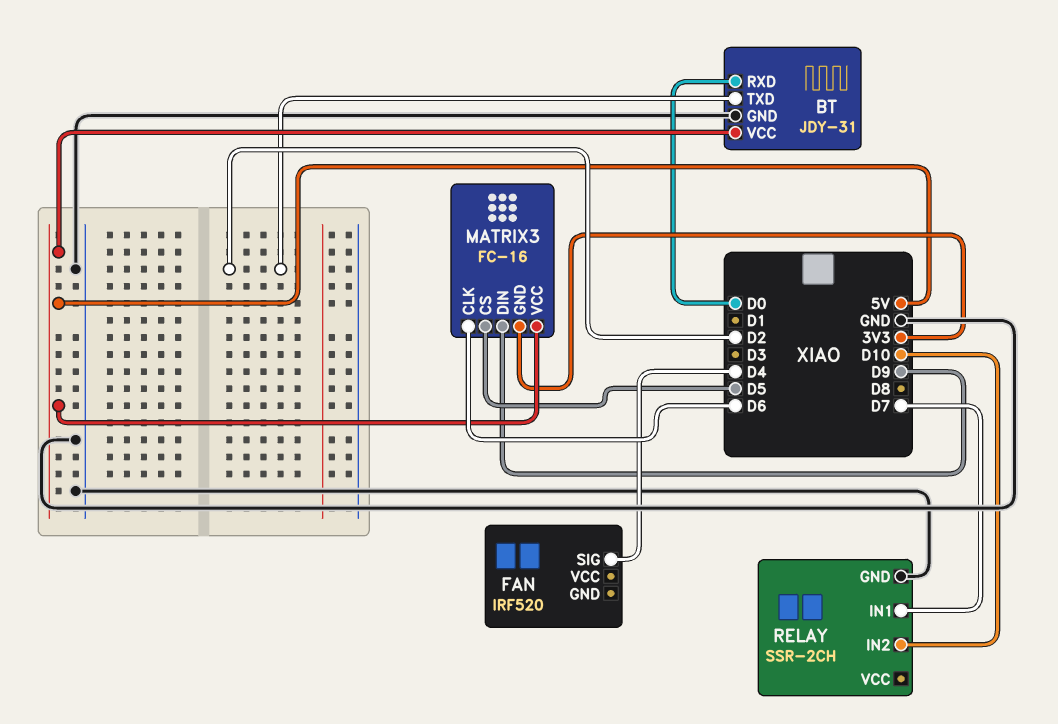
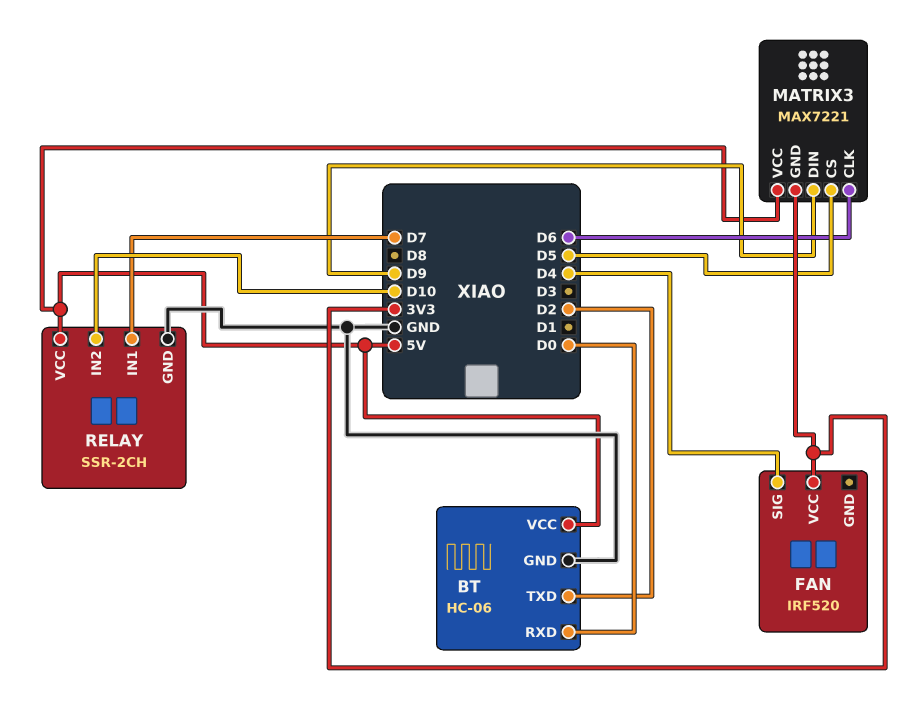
BT: JDY-31 -> HC-06
FAN pin VCC: none -> 3V3
MATRIX3: FC-16 -> MAX7221
RELAY pin VCC: none -> 5V

